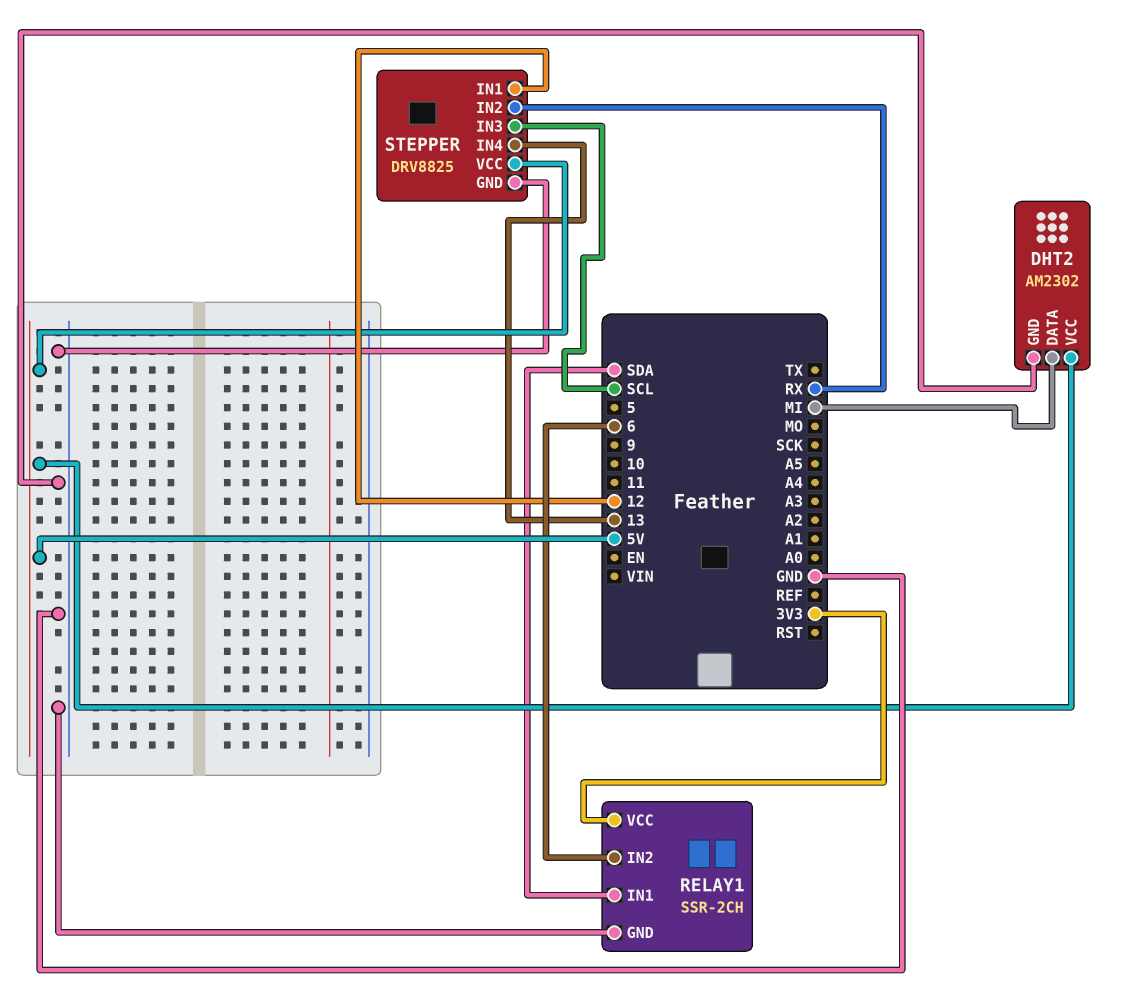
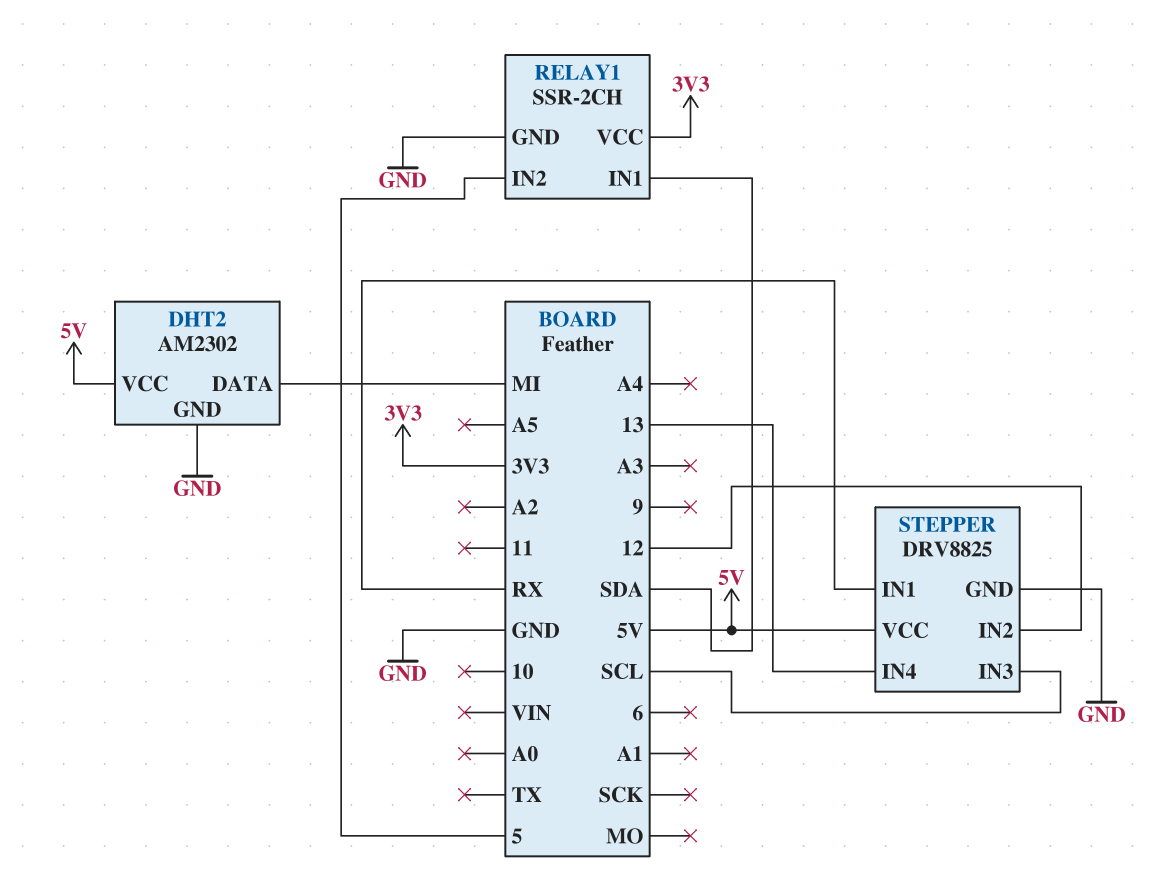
RELAY1 pin IN2: 6 -> 5
STEPPER pin IN1: 12 -> RX
STEPPER pin IN2: RX -> 12

